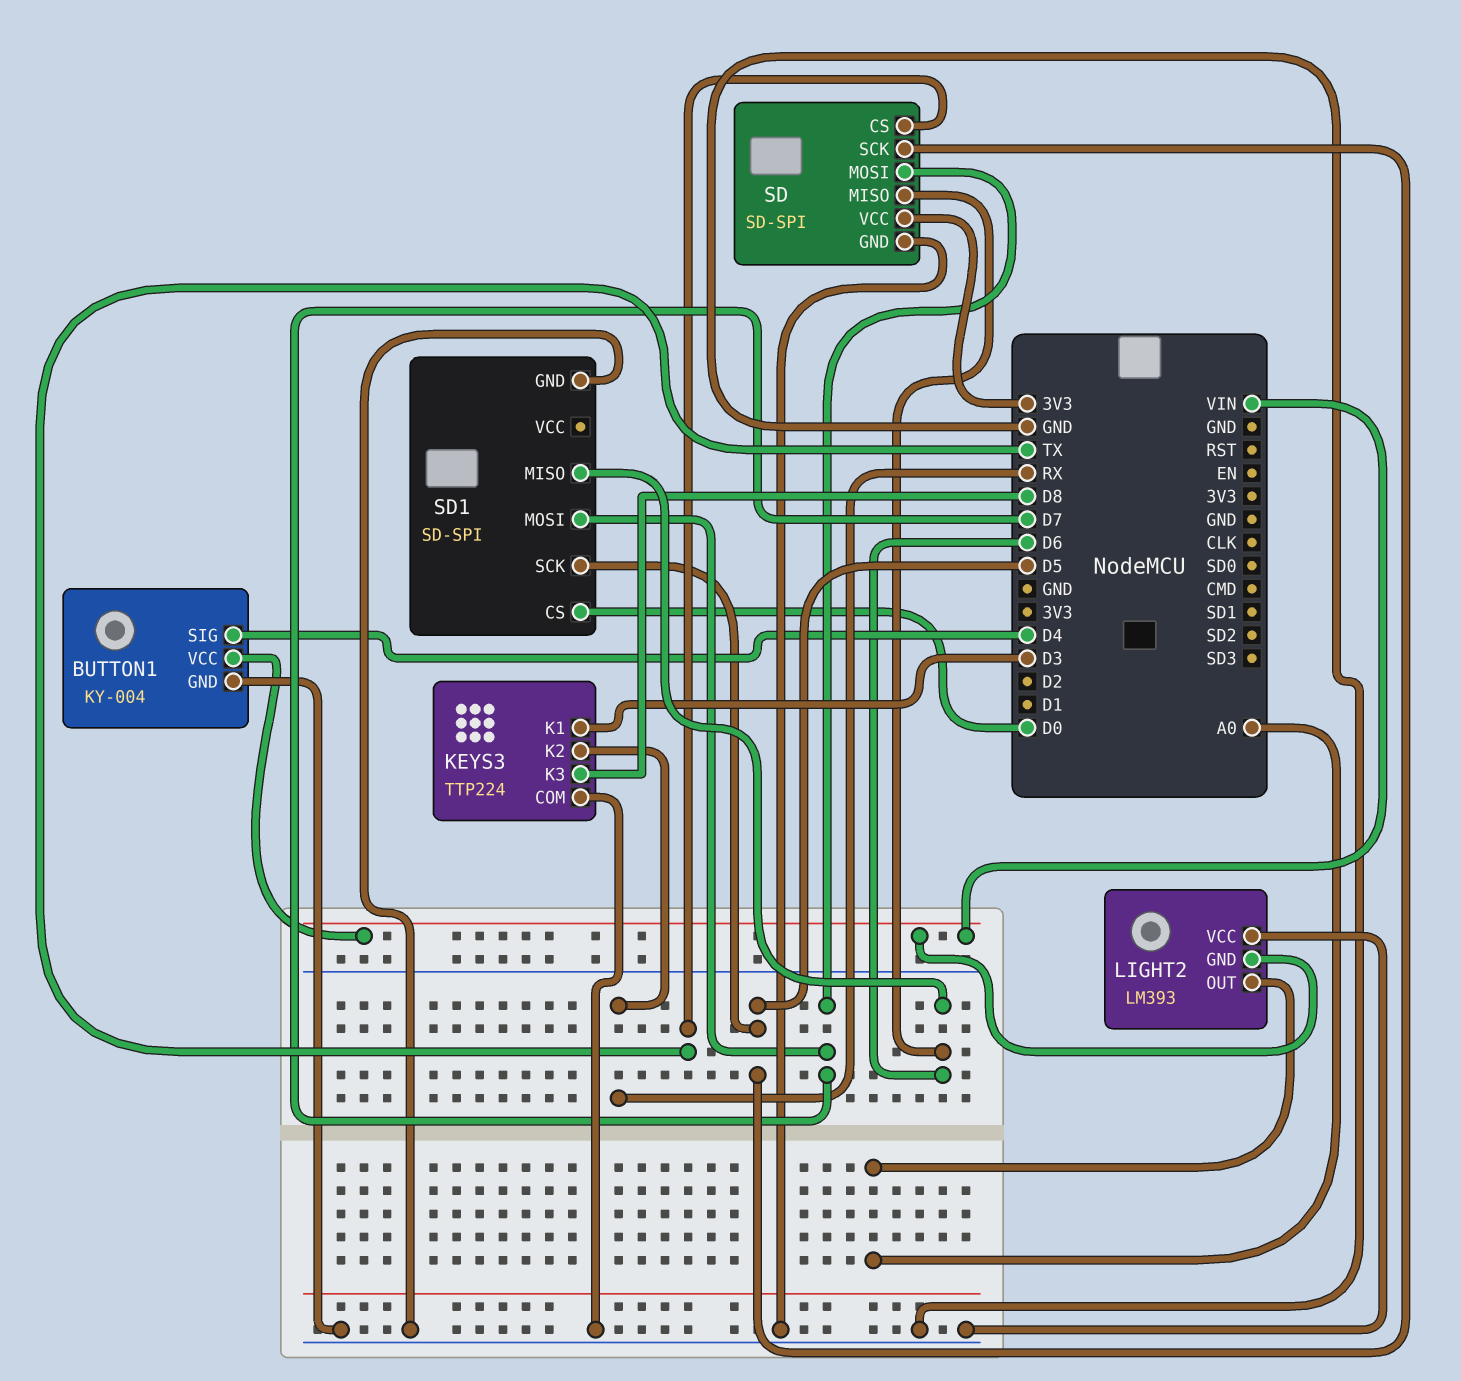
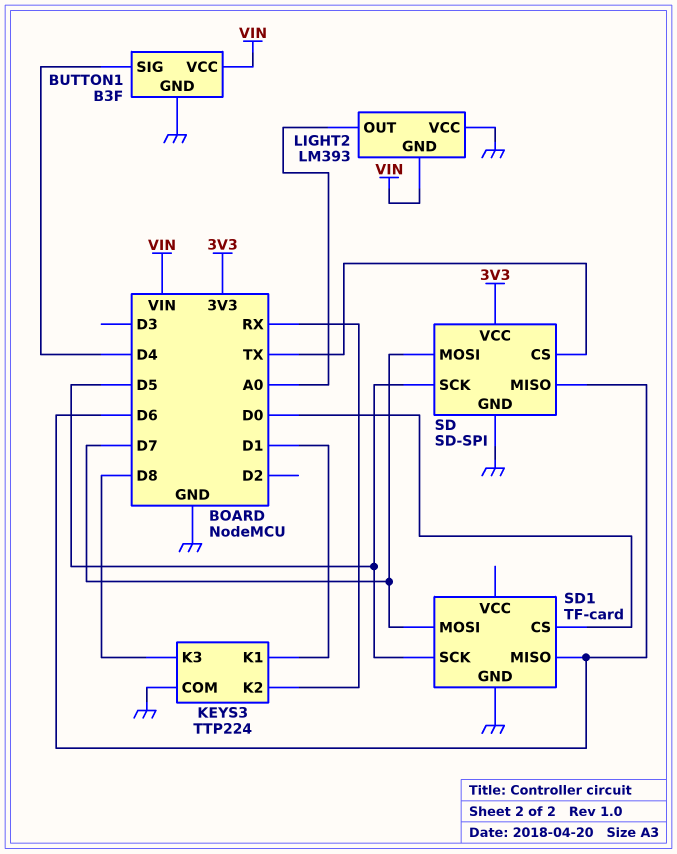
BUTTON1: KY-004 -> B3F
KEYS3 pin K1: D3 -> D1
SD1: SD-SPI -> TF-card

